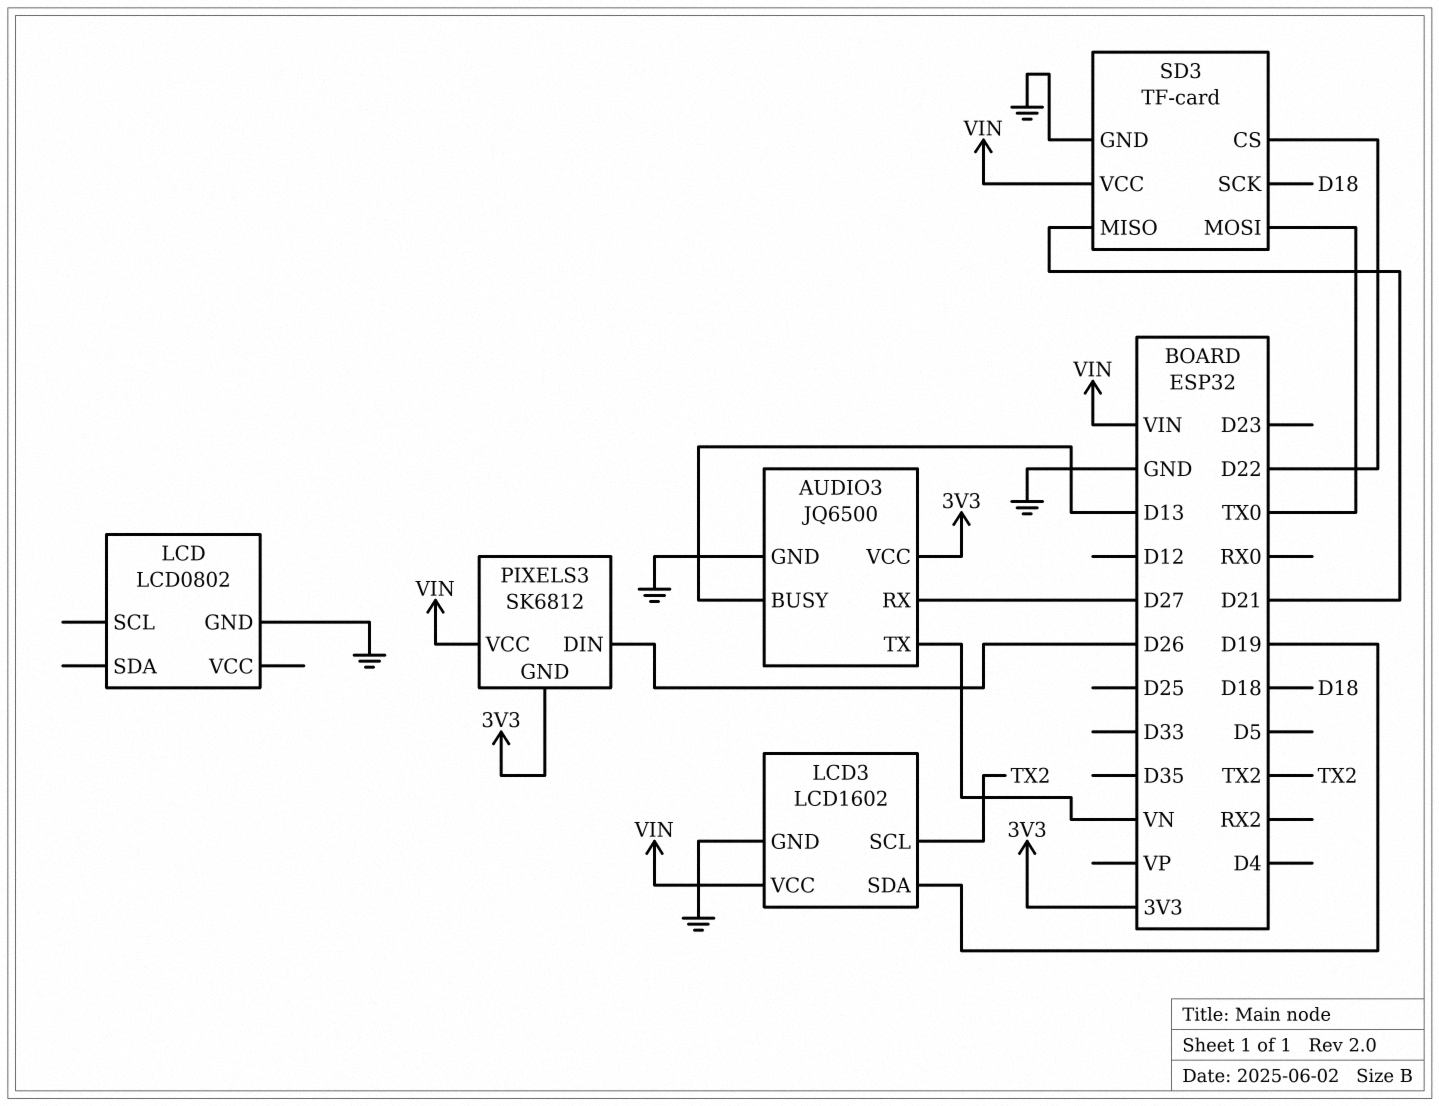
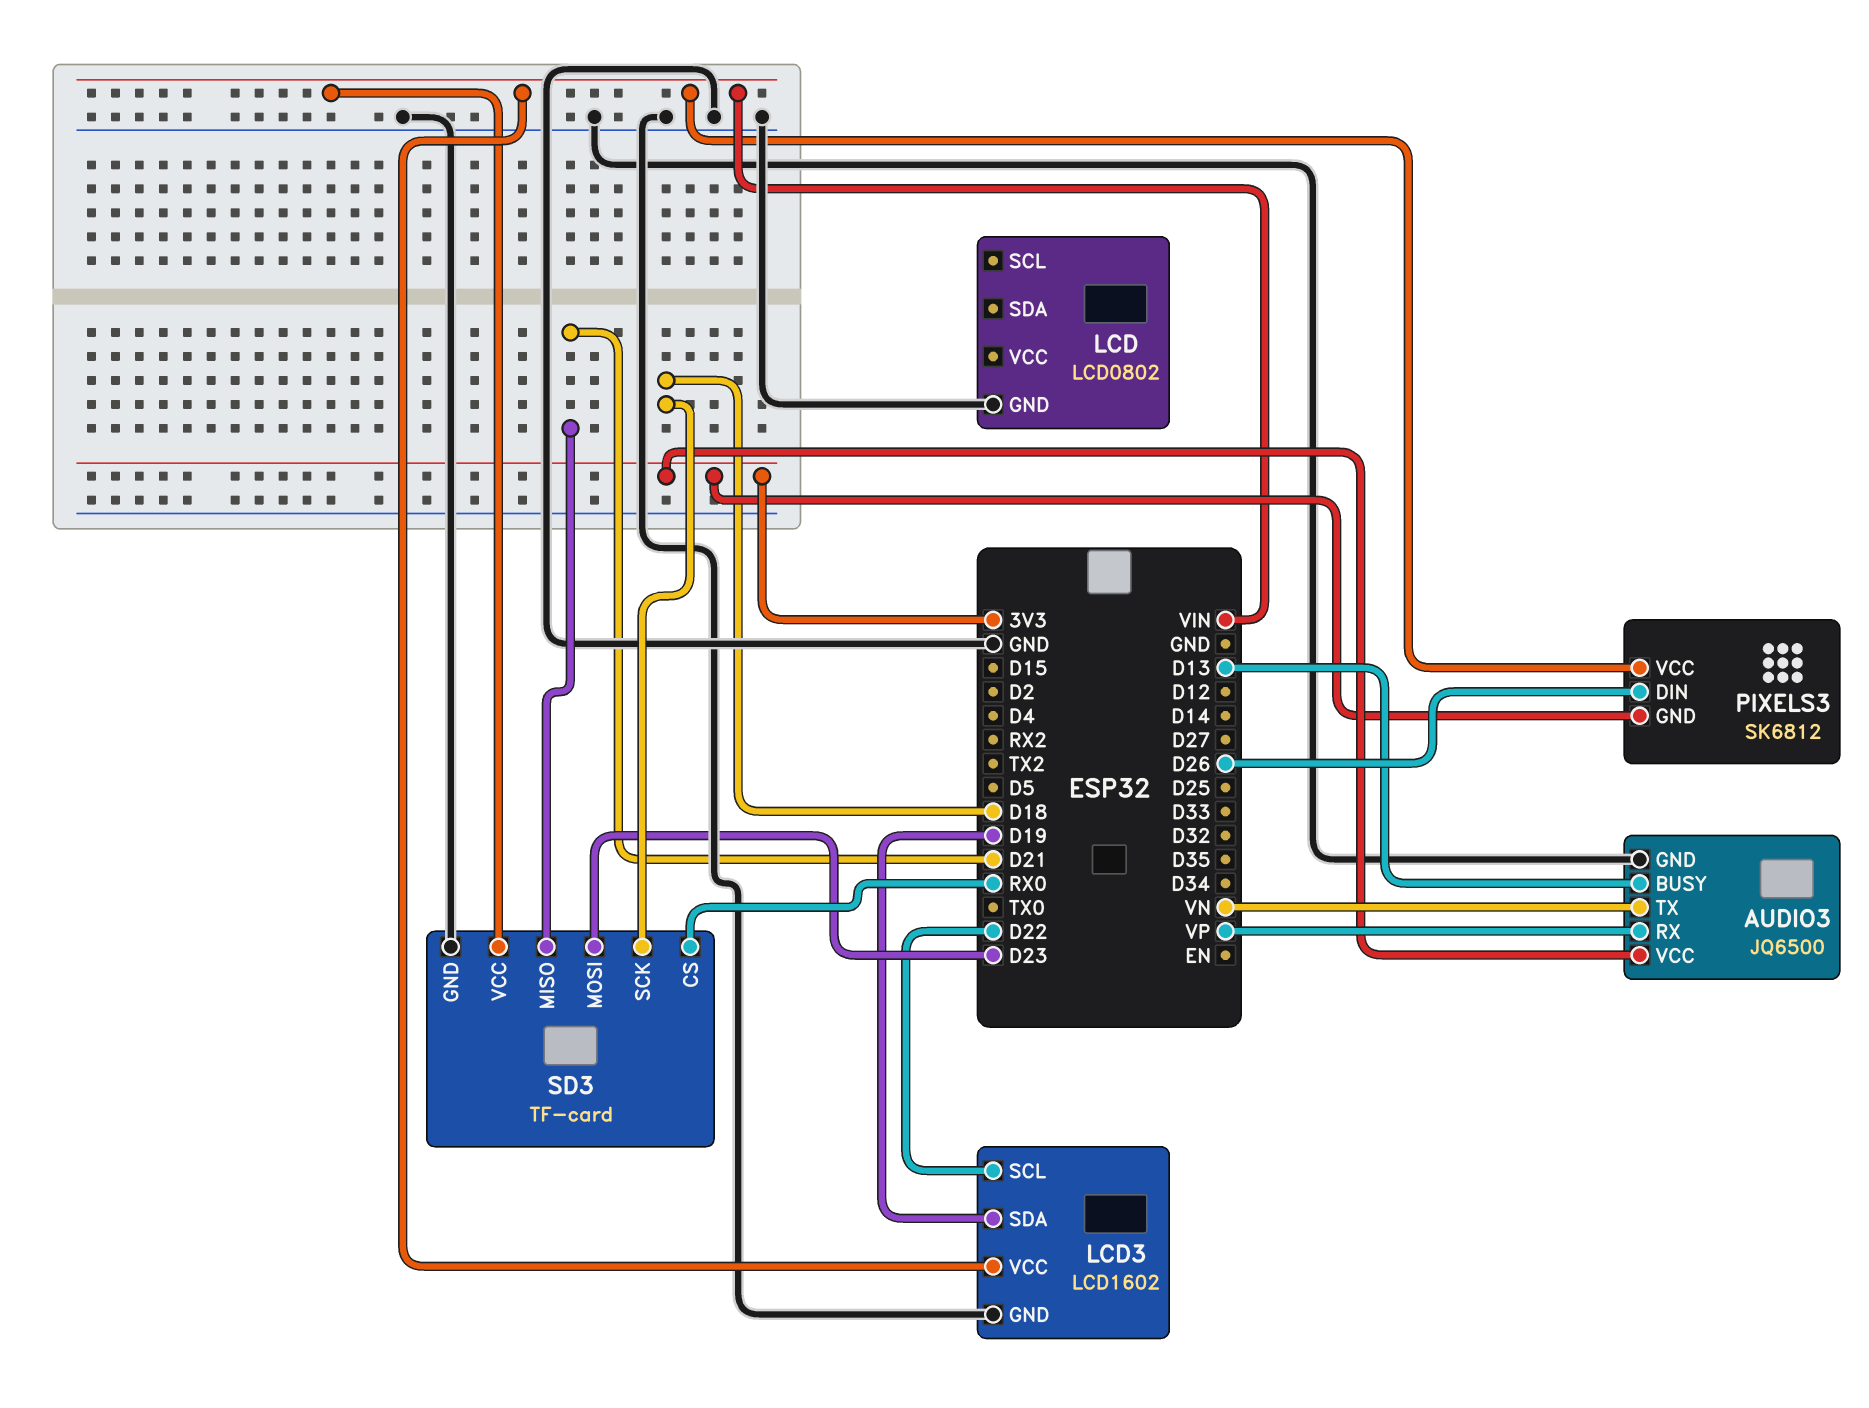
AUDIO3 pin RX: D27 -> VP
LCD3 pin SCL: TX2 -> D22
SD3 pin CS: D22 -> RX0
SD3 pin MOSI: TX0 -> D23

